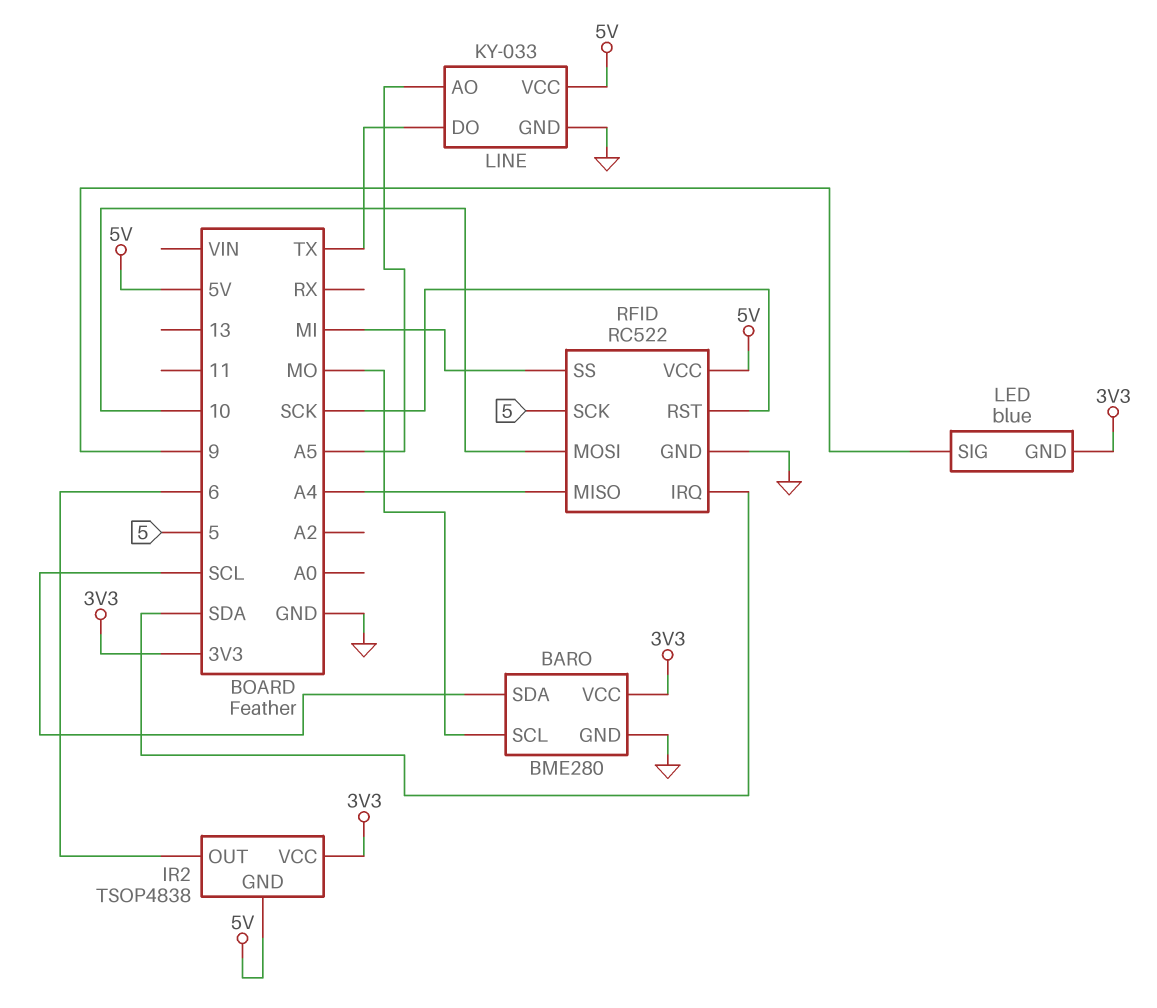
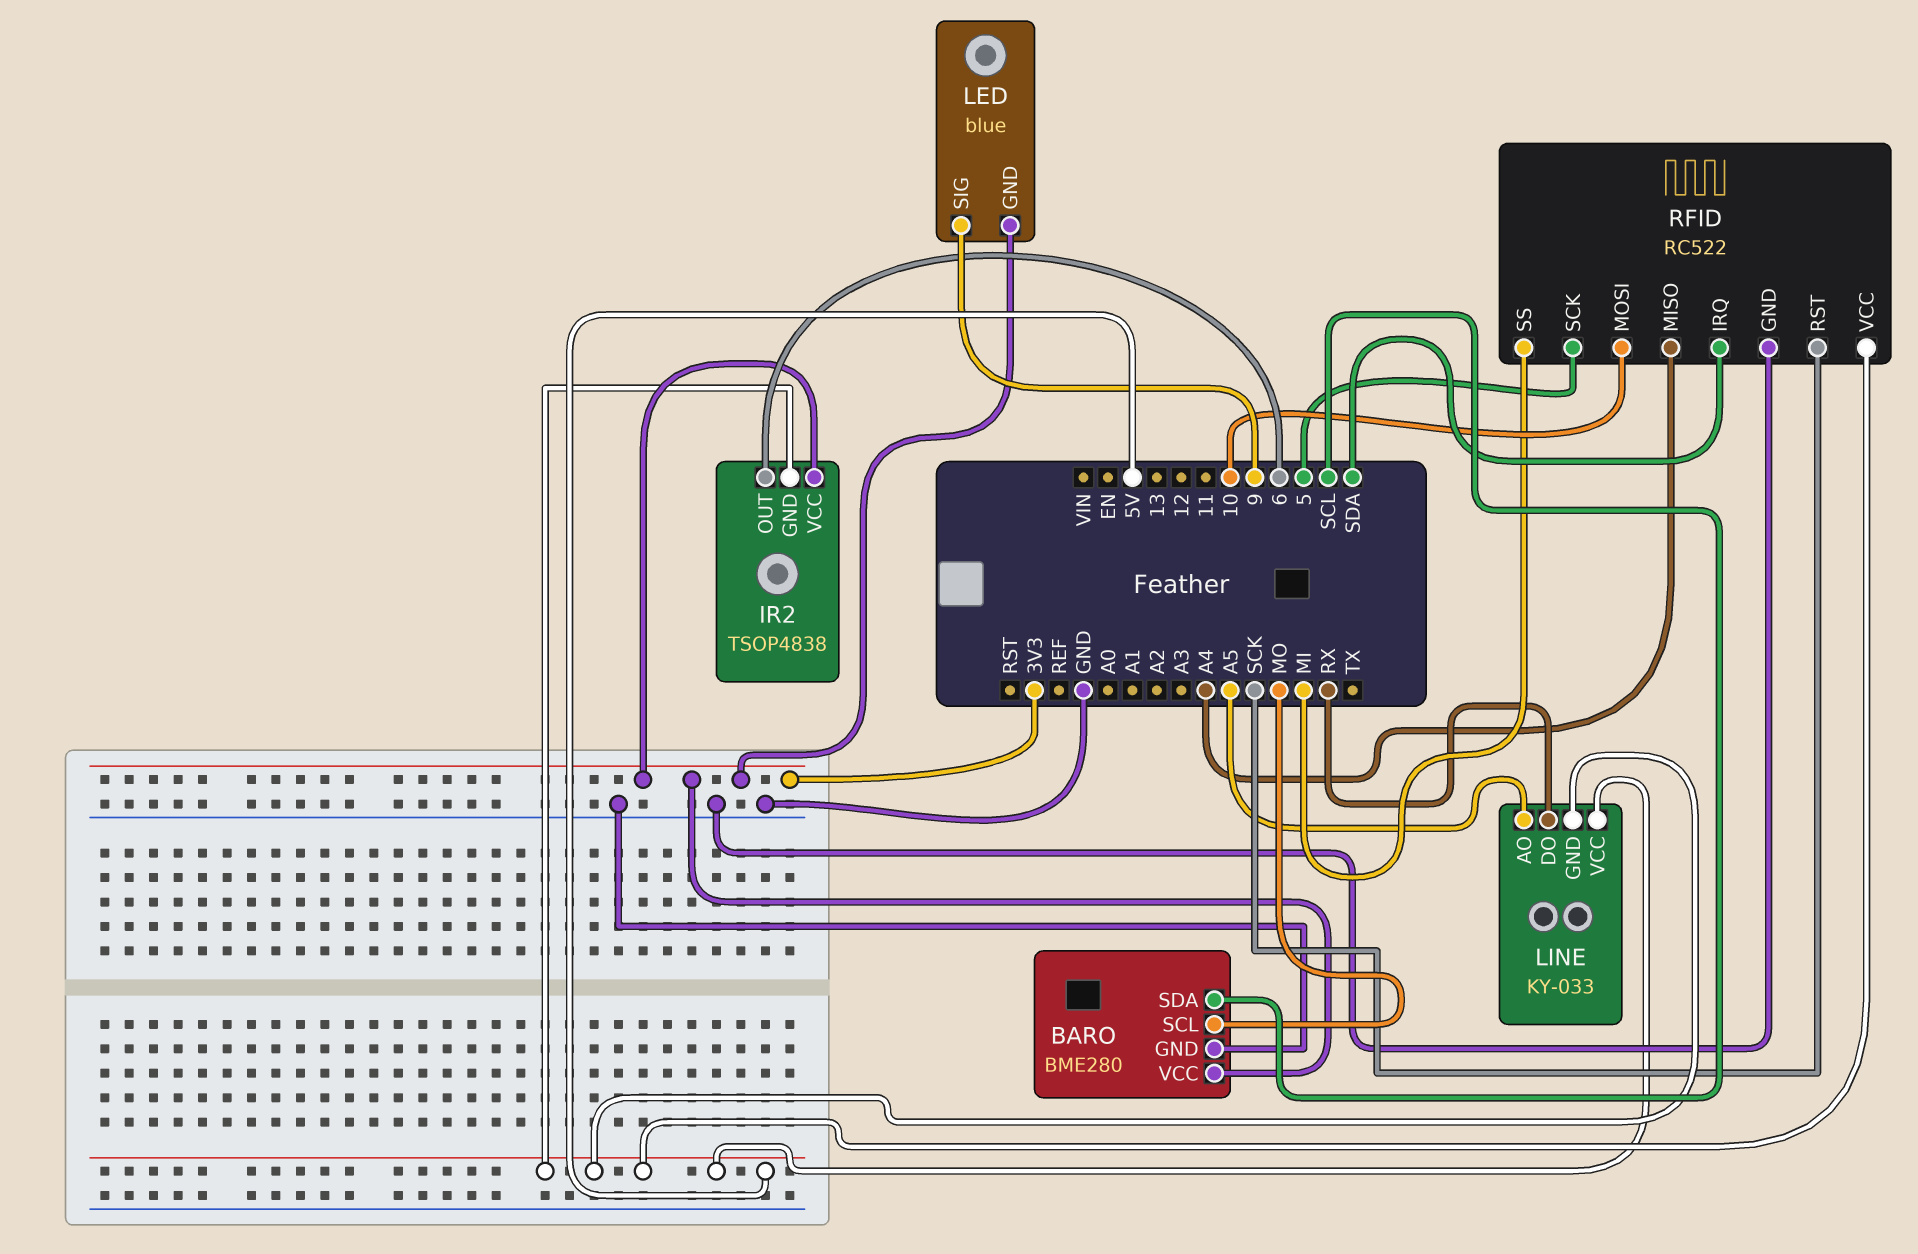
LINE pin DO: TX -> RX
LINE pin GND: GND -> 5V

